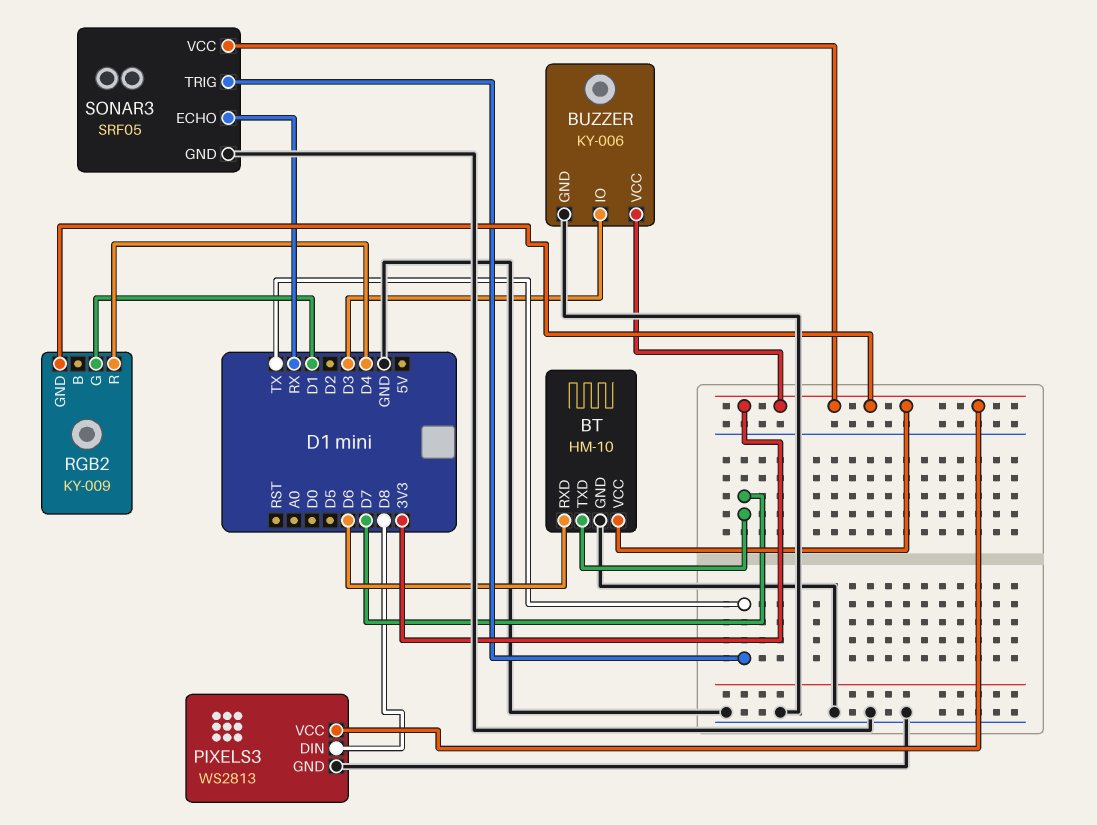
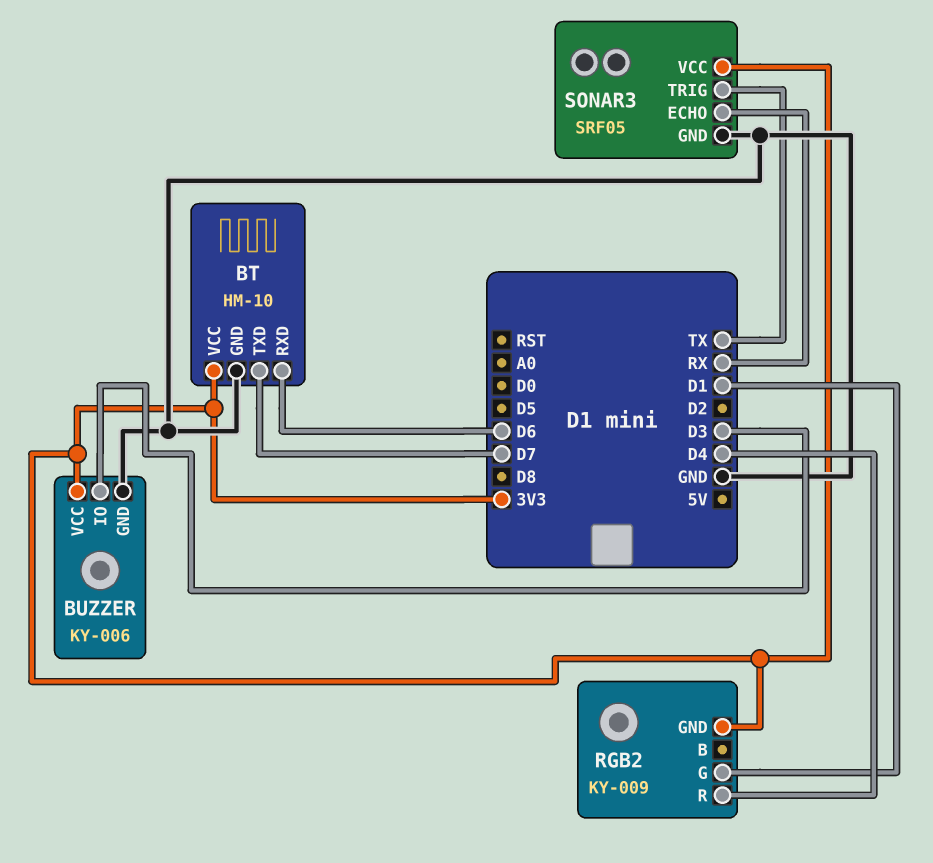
PIXELS3: WS2813 -> none
PIXELS3 pin DIN: D8 -> none
PIXELS3 pin GND: GND -> none
PIXELS3 pin VCC: 3V3 -> none

